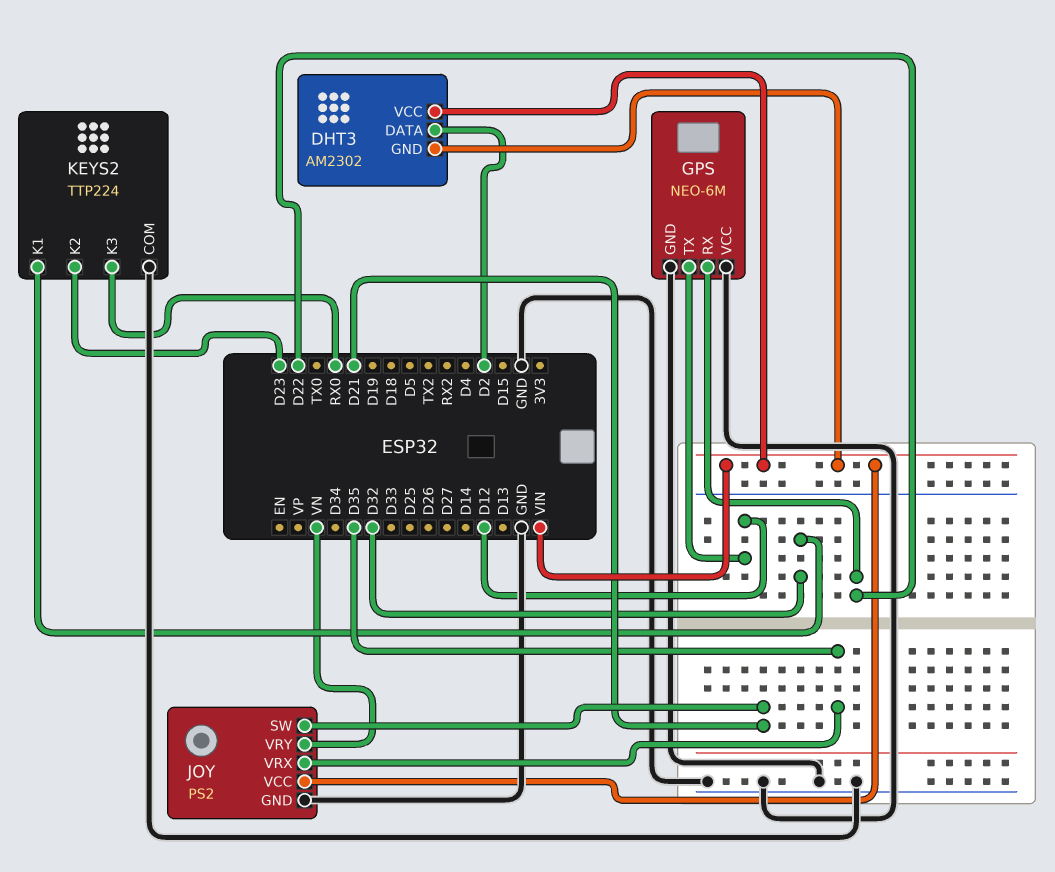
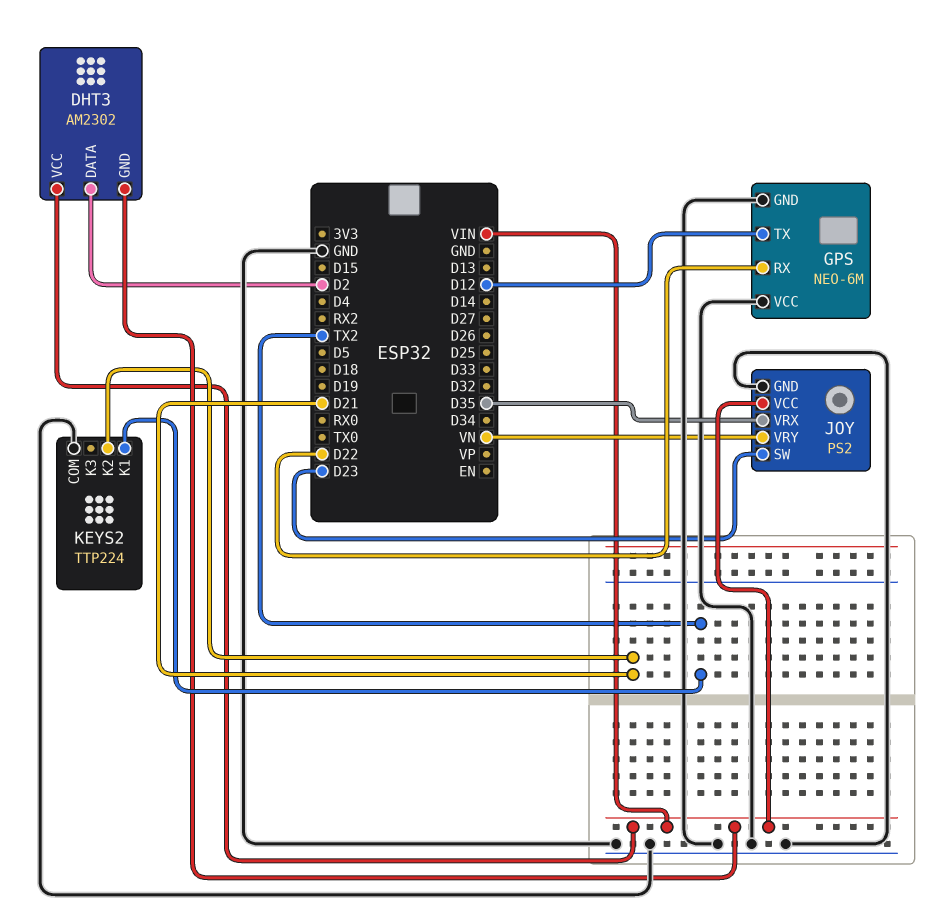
JOY pin SW: D21 -> D23
KEYS2 pin K1: D32 -> TX2
KEYS2 pin K2: D23 -> D21
KEYS2 pin K3: RX0 -> none

